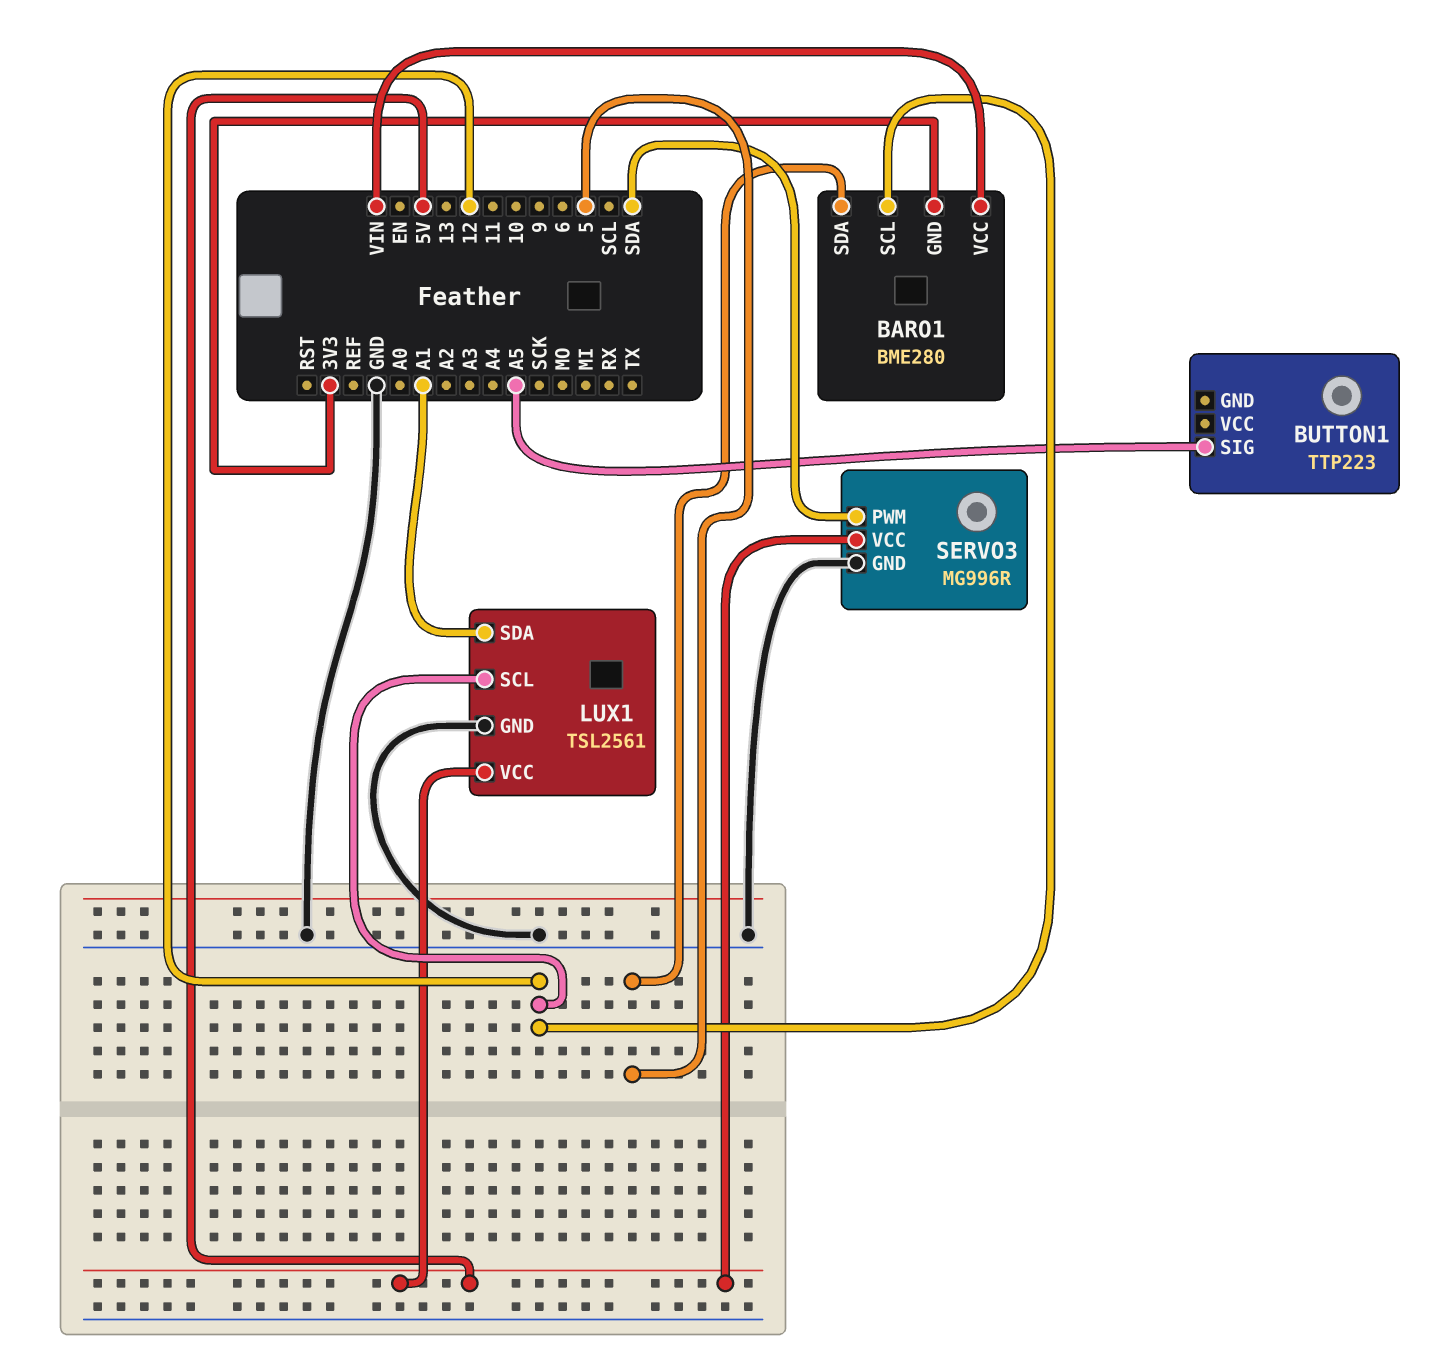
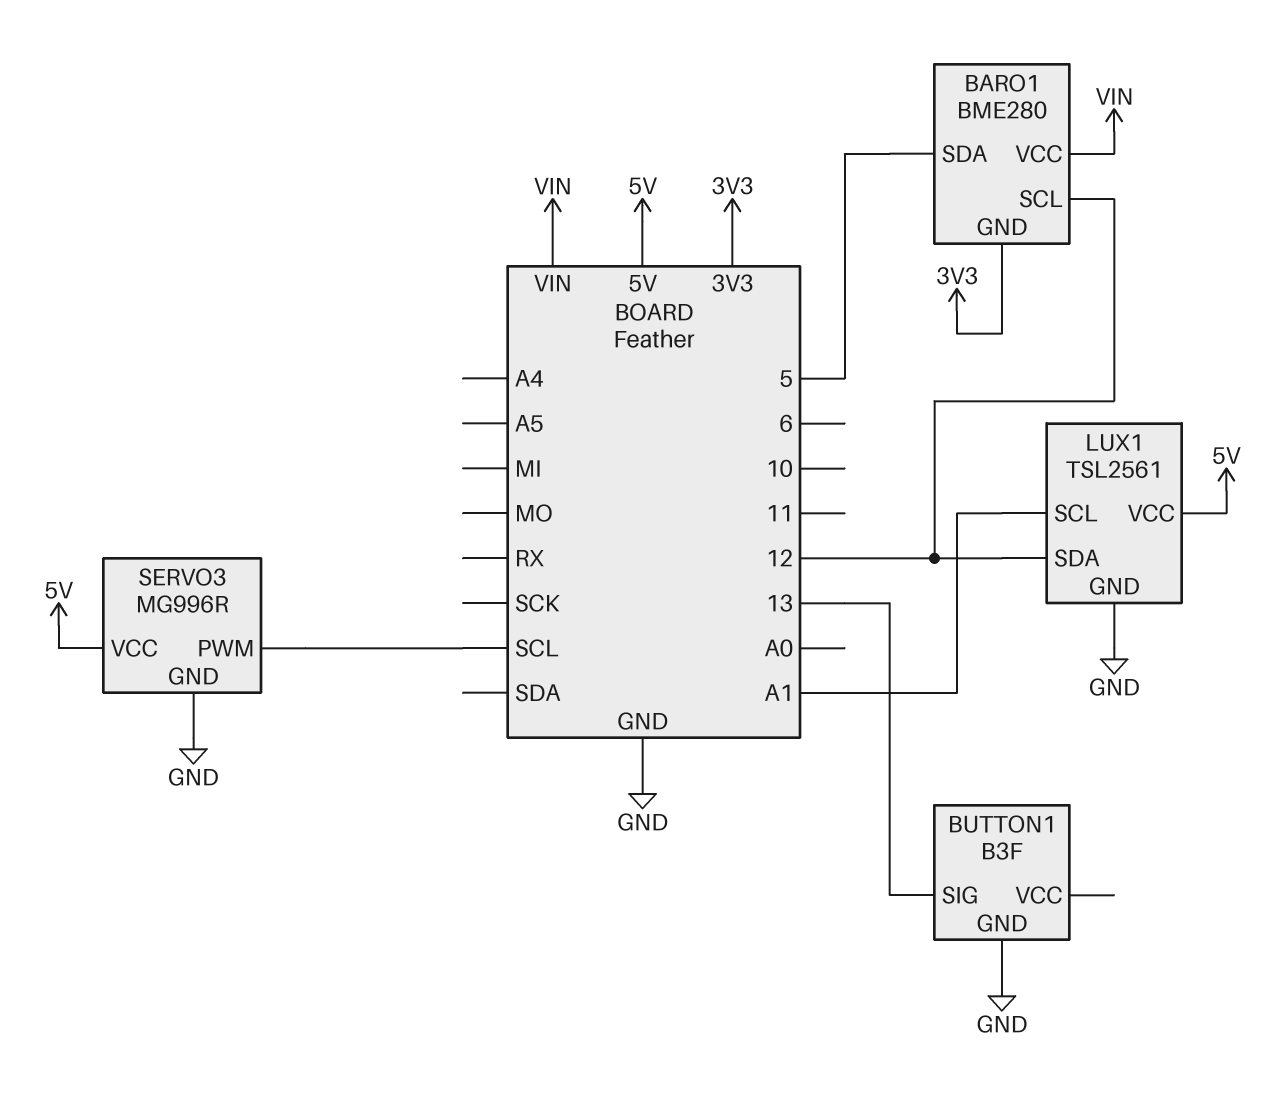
BUTTON1: TTP223 -> B3F
BUTTON1 pin GND: none -> GND
BUTTON1 pin SIG: A5 -> 13
LUX1 pin SCL: 12 -> A1
LUX1 pin SDA: A1 -> 12
SERVO3 pin PWM: SDA -> SCL

